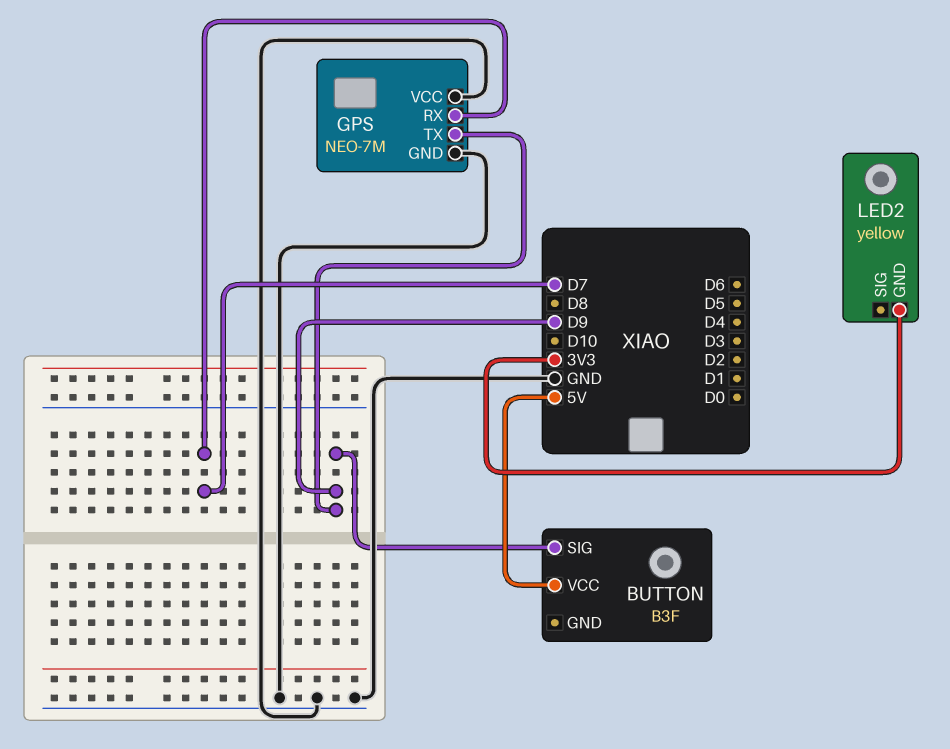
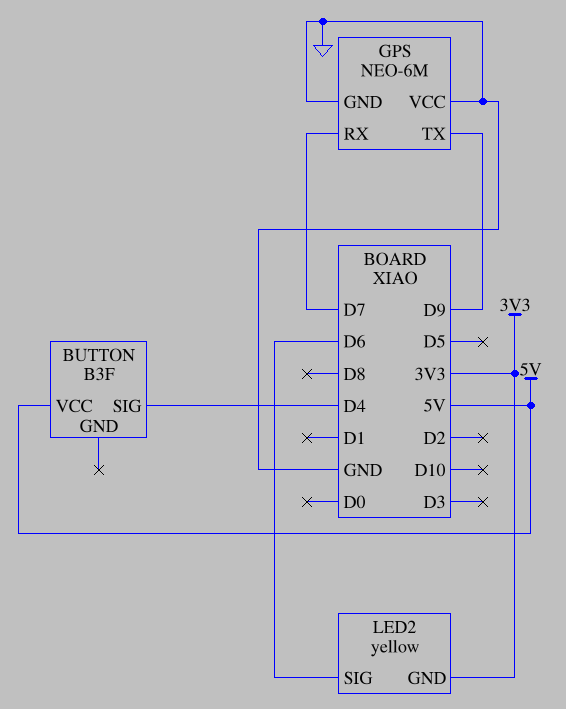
BUTTON pin SIG: D9 -> D4
GPS: NEO-7M -> NEO-6M
LED2 pin SIG: none -> D6

